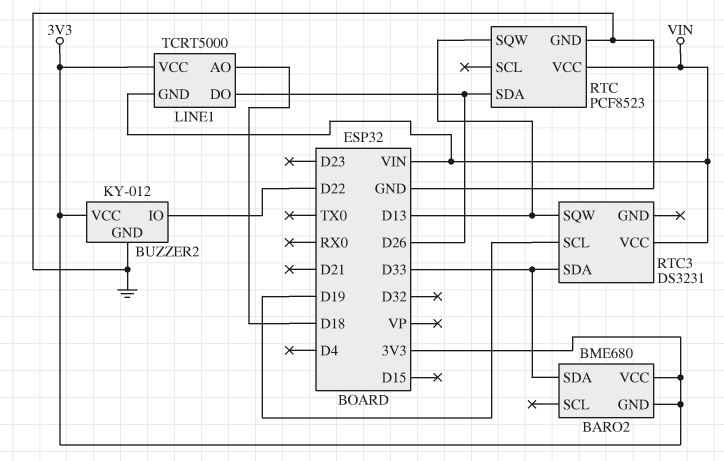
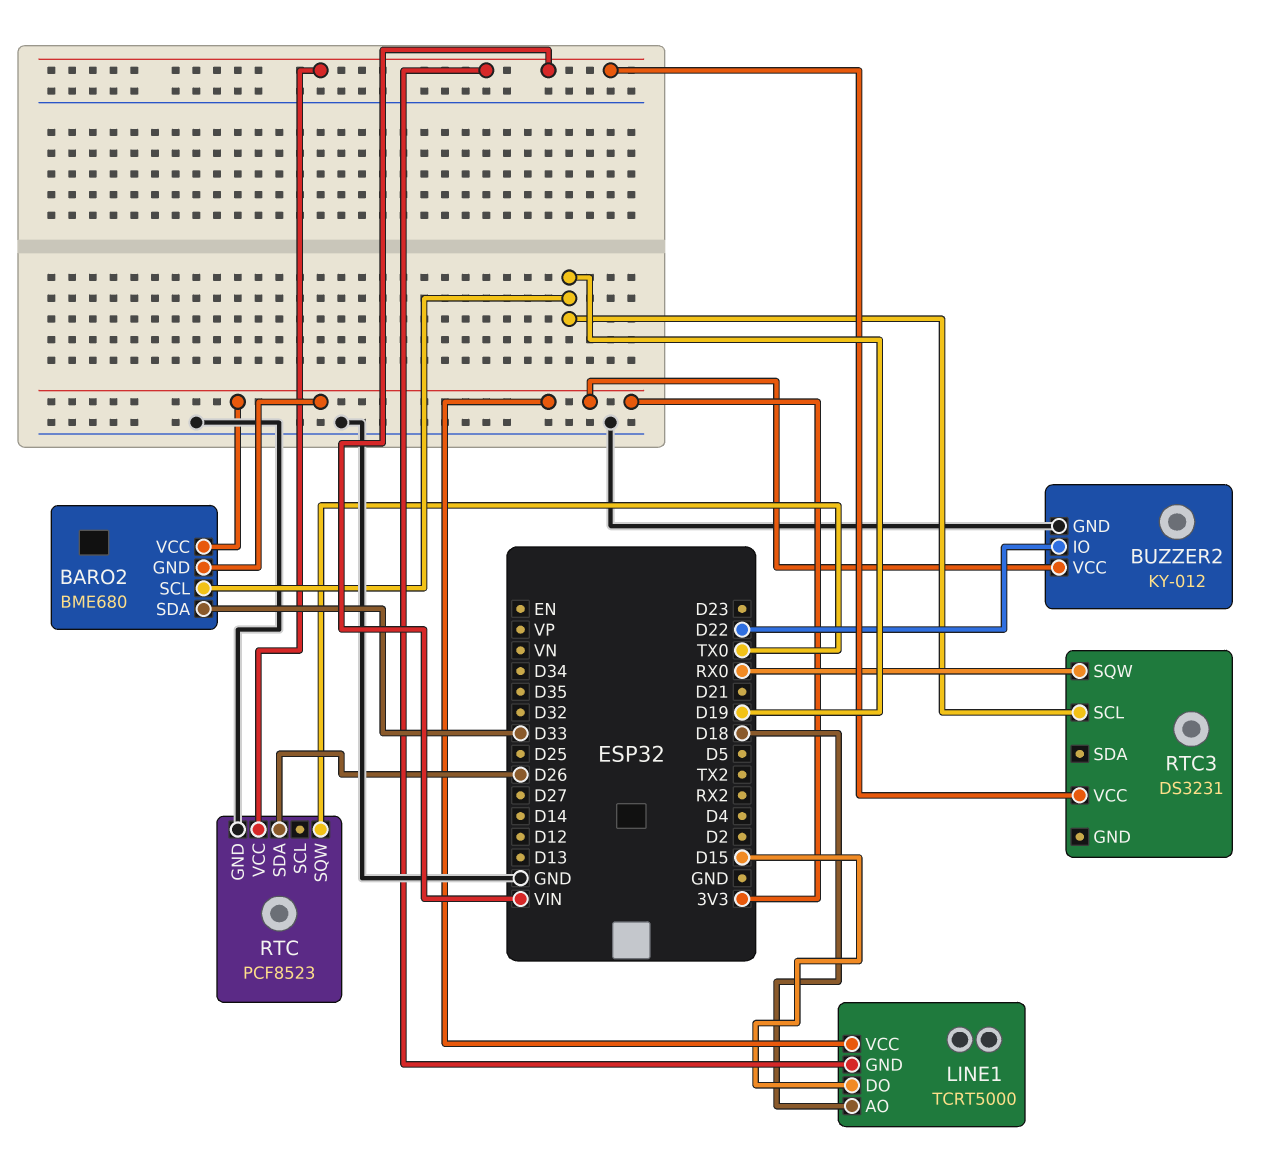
BARO2 pin SCL: none -> D19
LINE1 pin DO: D26 -> D15
RTC pin SQW: D13 -> TX0
RTC3 pin SDA: D33 -> none
RTC3 pin SQW: D13 -> RX0

